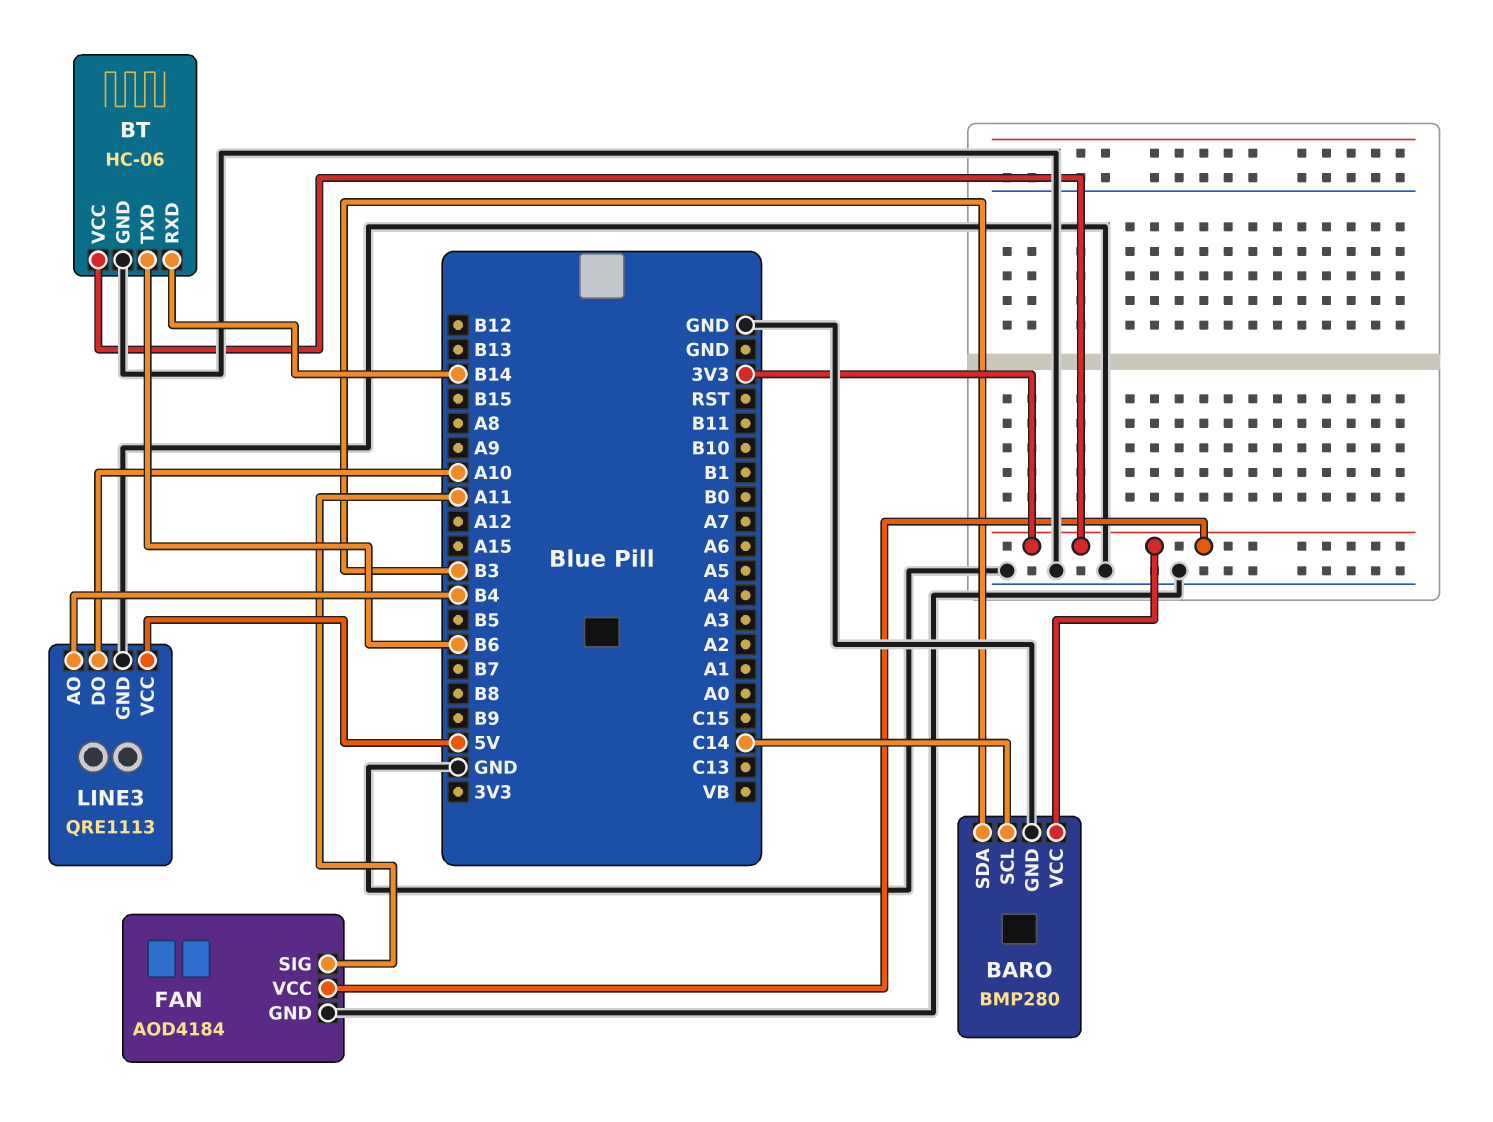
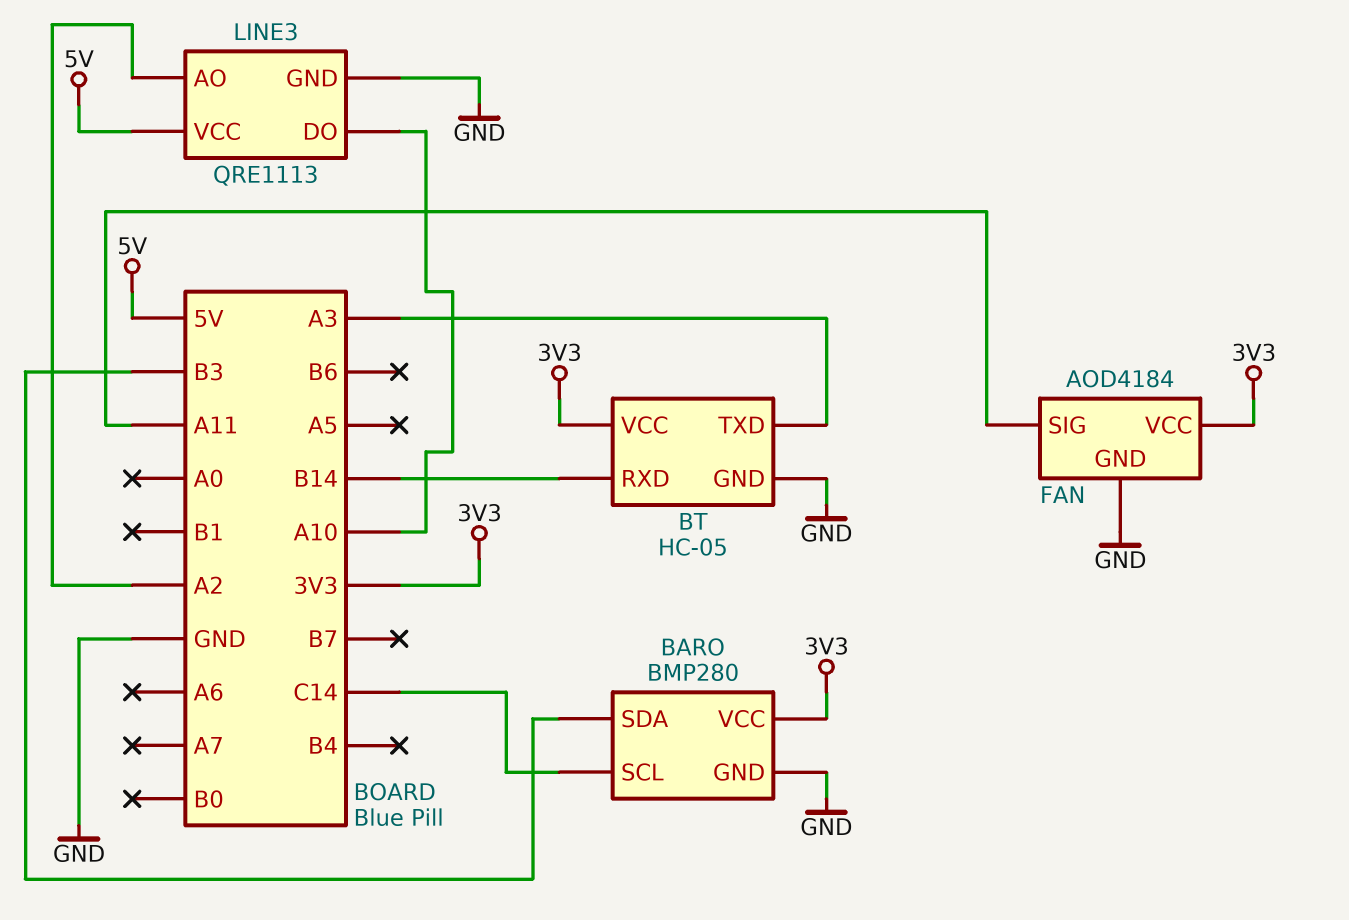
BT: HC-06 -> HC-05
BT pin TXD: B6 -> A3
LINE3 pin AO: B4 -> A2

